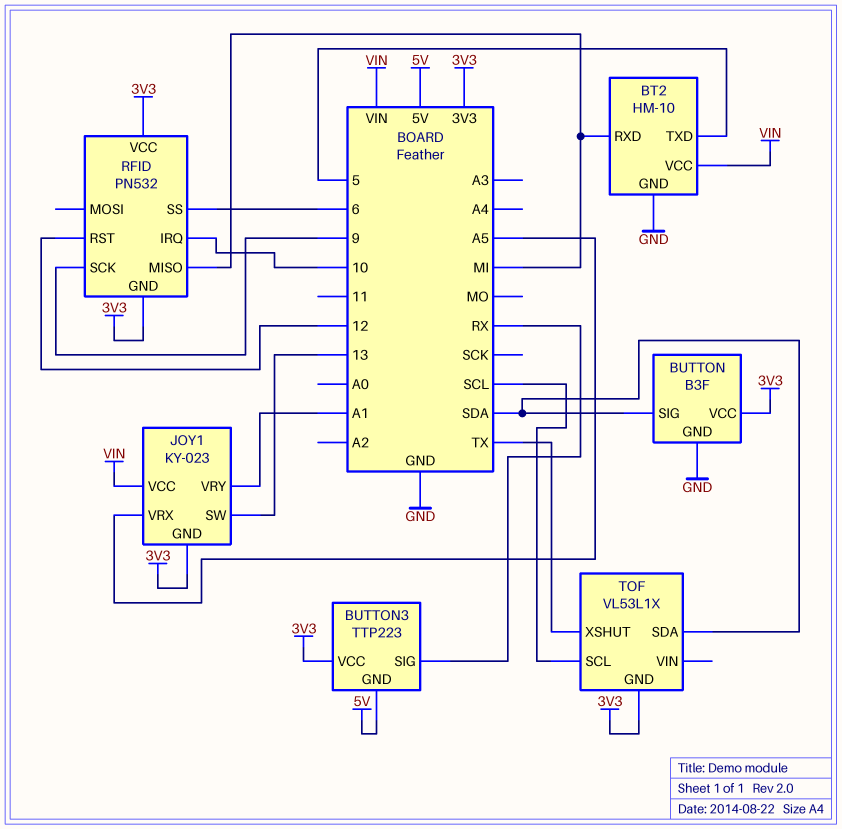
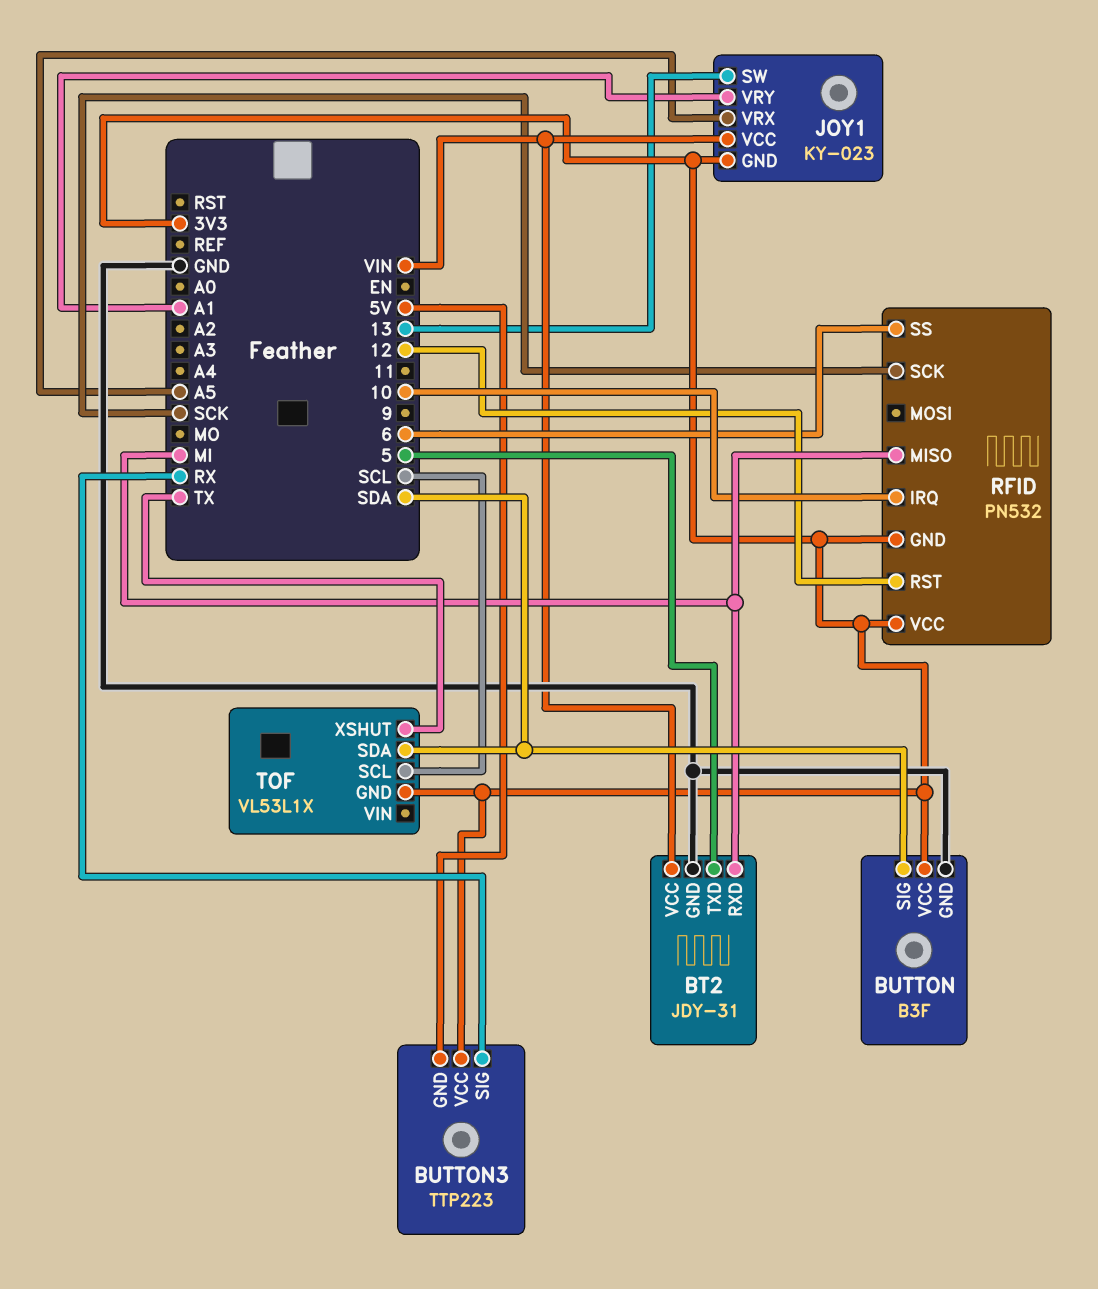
BT2: HM-10 -> JDY-31
RFID pin SCK: 9 -> SCK

